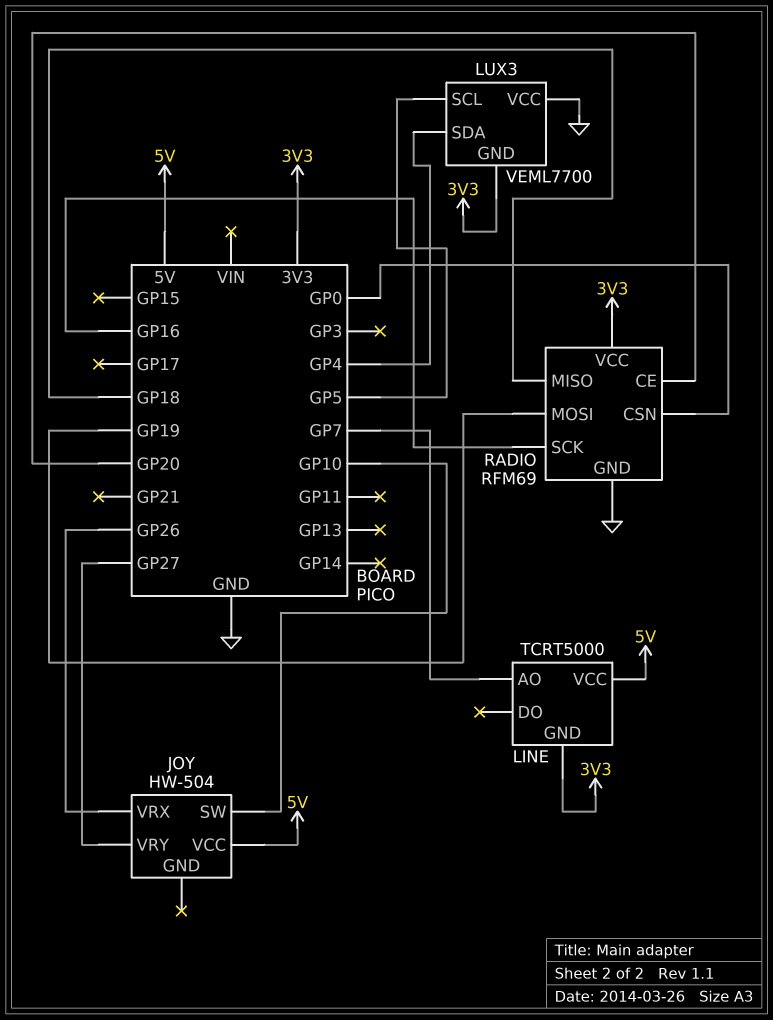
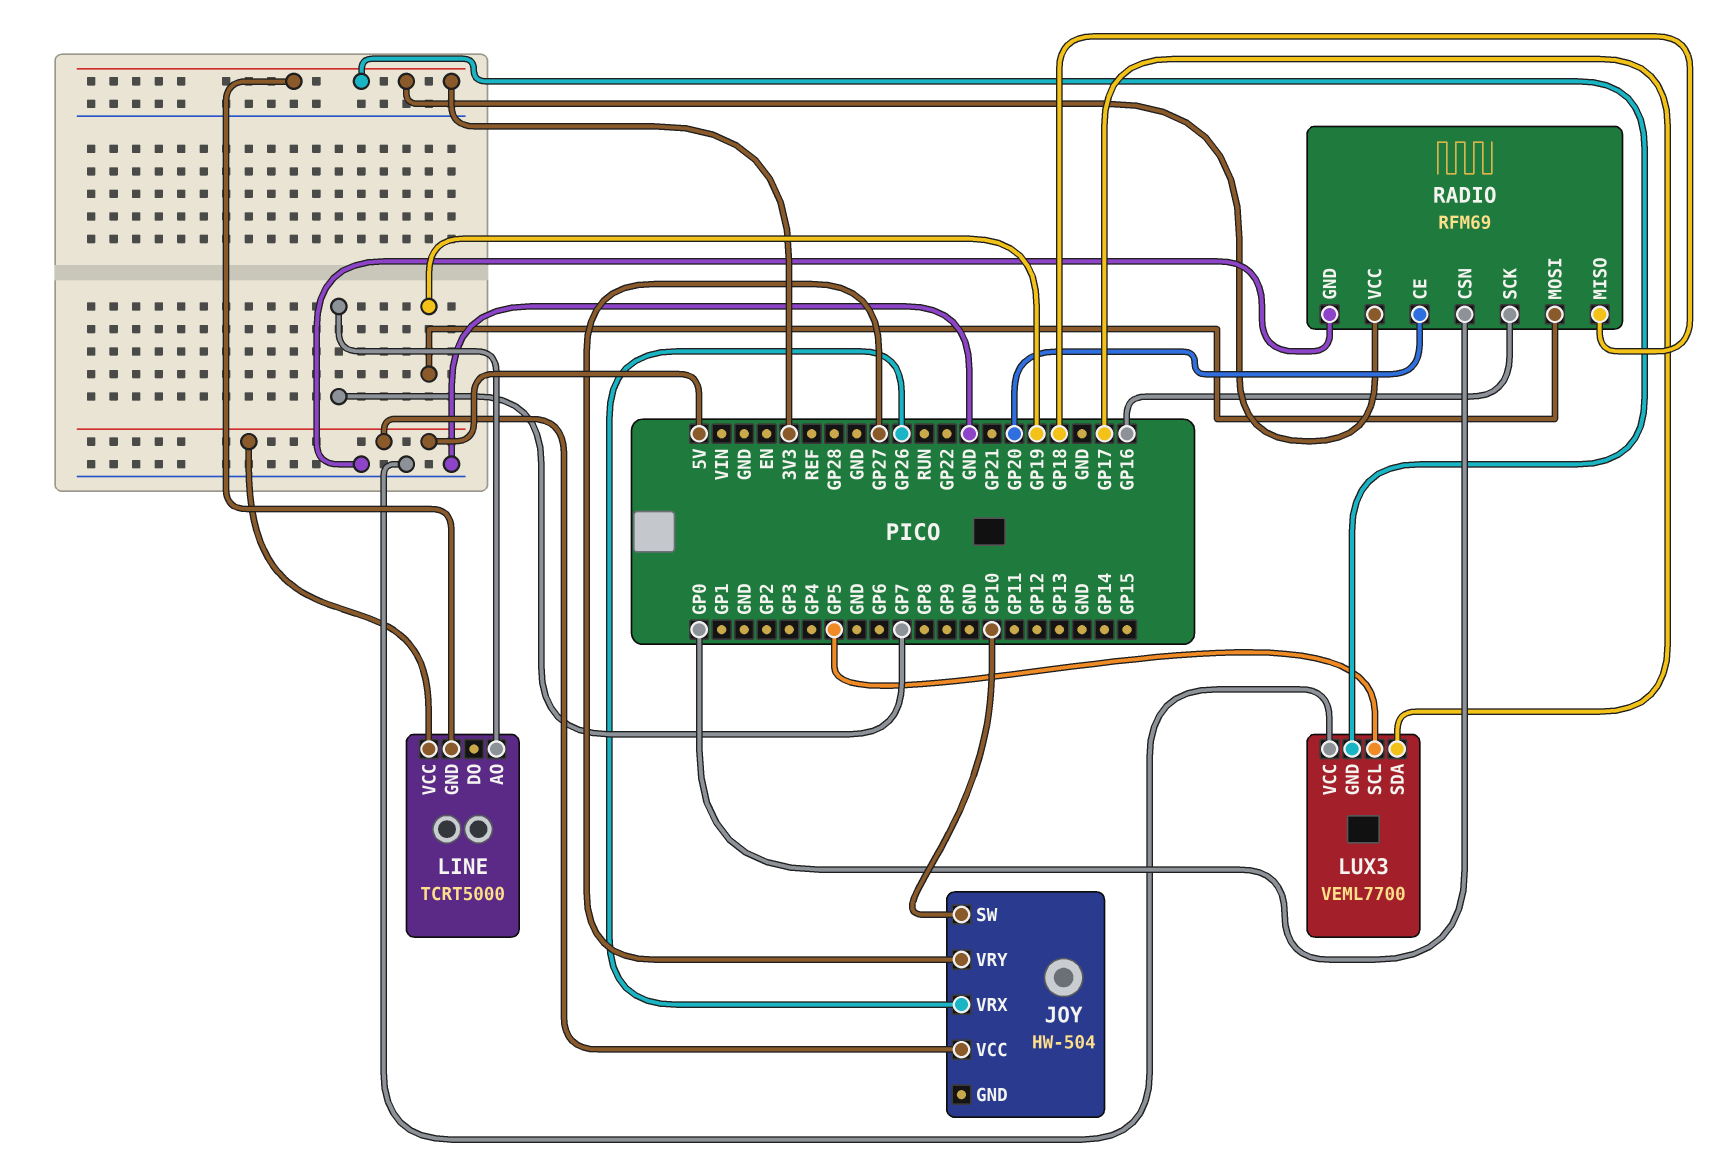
LUX3 pin SDA: GP4 -> GP17

